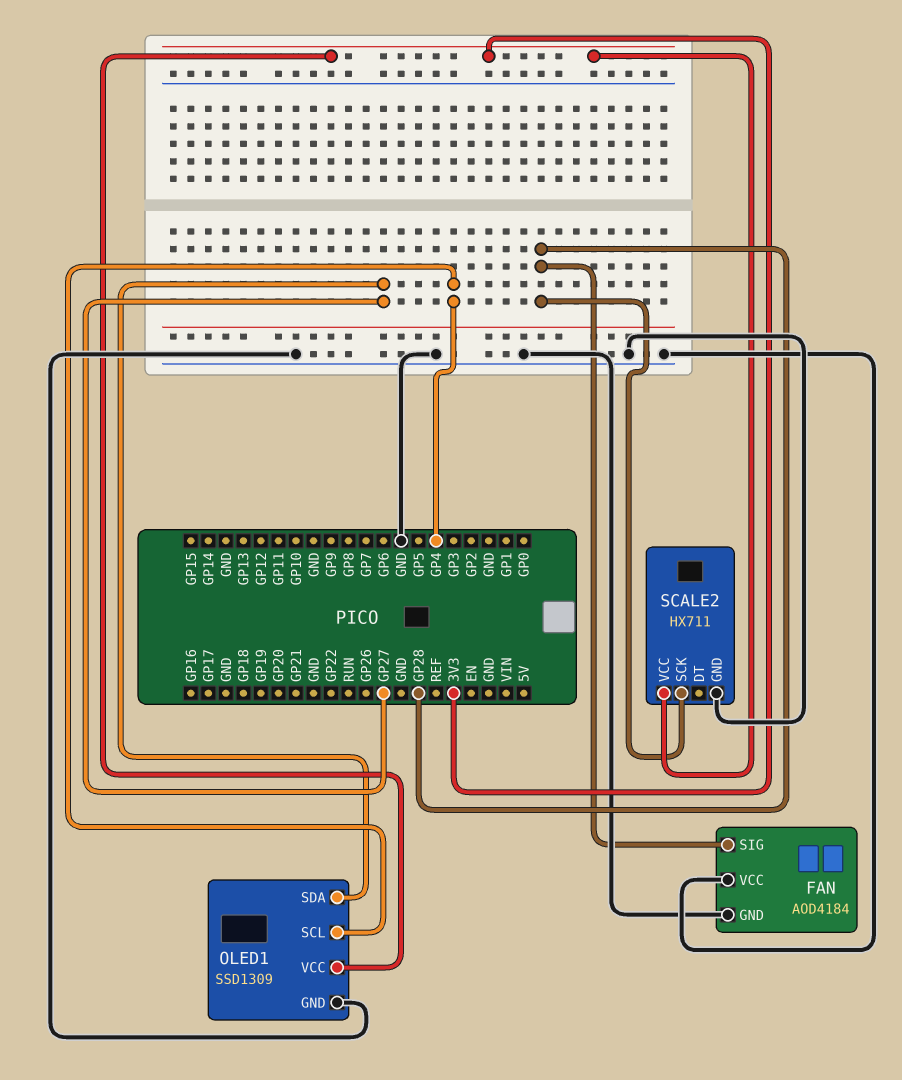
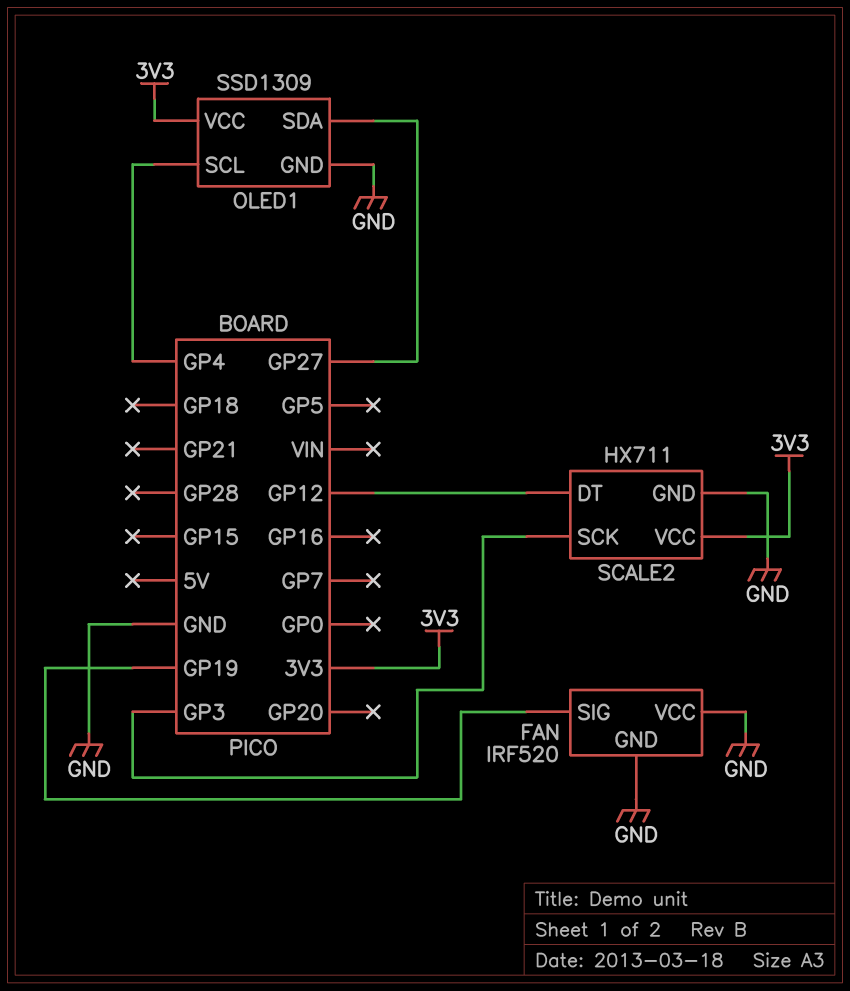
FAN: AOD4184 -> IRF520
FAN pin SIG: GP28 -> GP19
SCALE2 pin DT: none -> GP12
SCALE2 pin SCK: GP28 -> GP3

